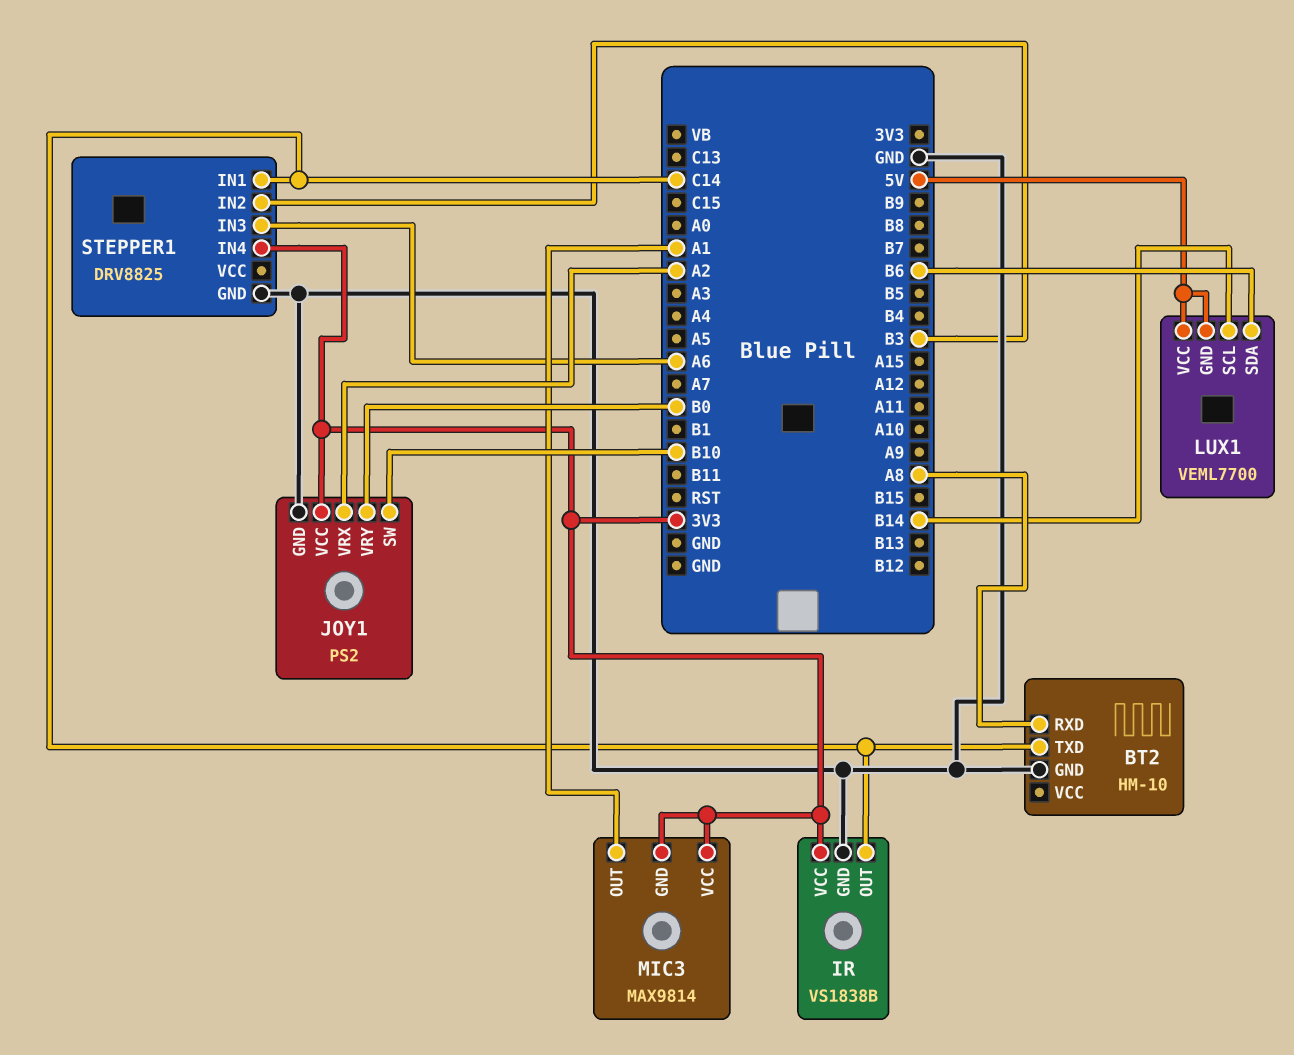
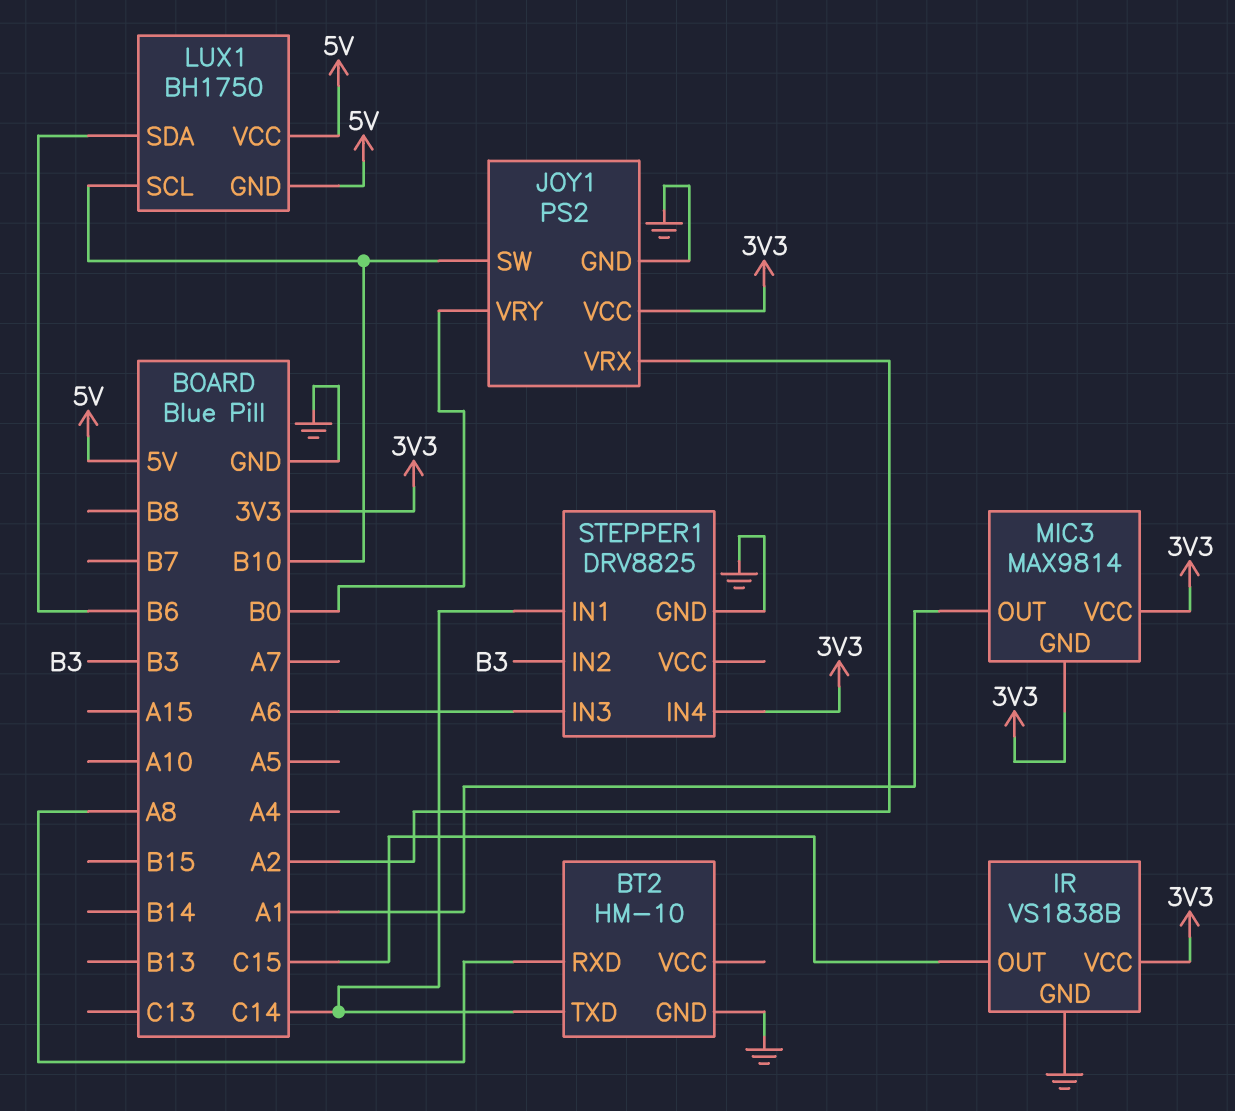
IR pin OUT: C14 -> C15
LUX1: VEML7700 -> BH1750
LUX1 pin SCL: B14 -> B10

